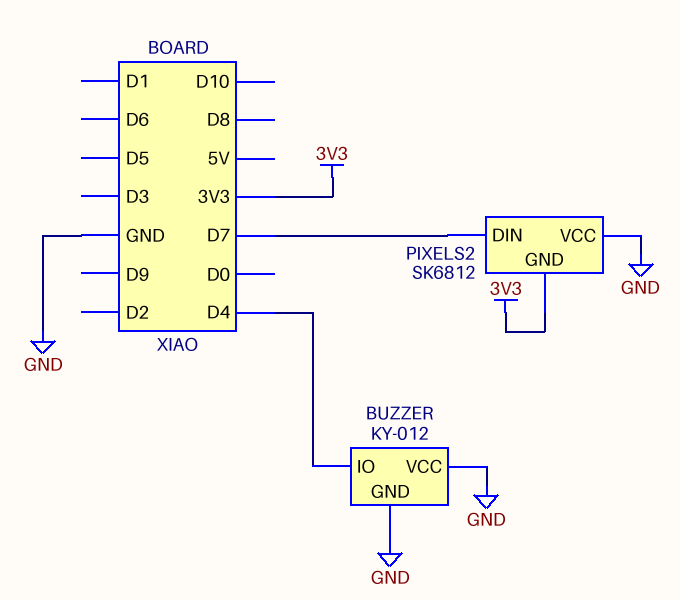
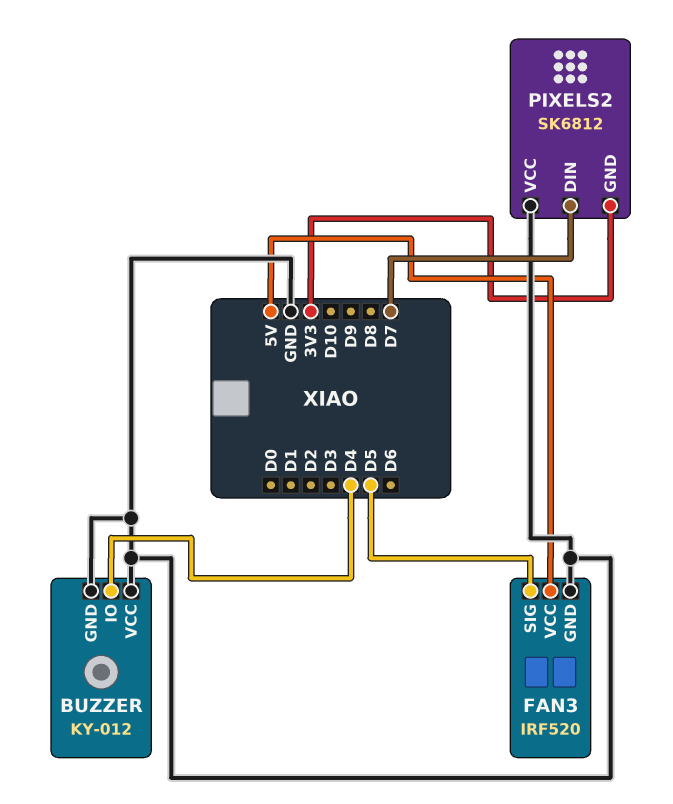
FAN3: none -> IRF520
FAN3 pin GND: none -> GND
FAN3 pin SIG: none -> D5
FAN3 pin VCC: none -> 5V

